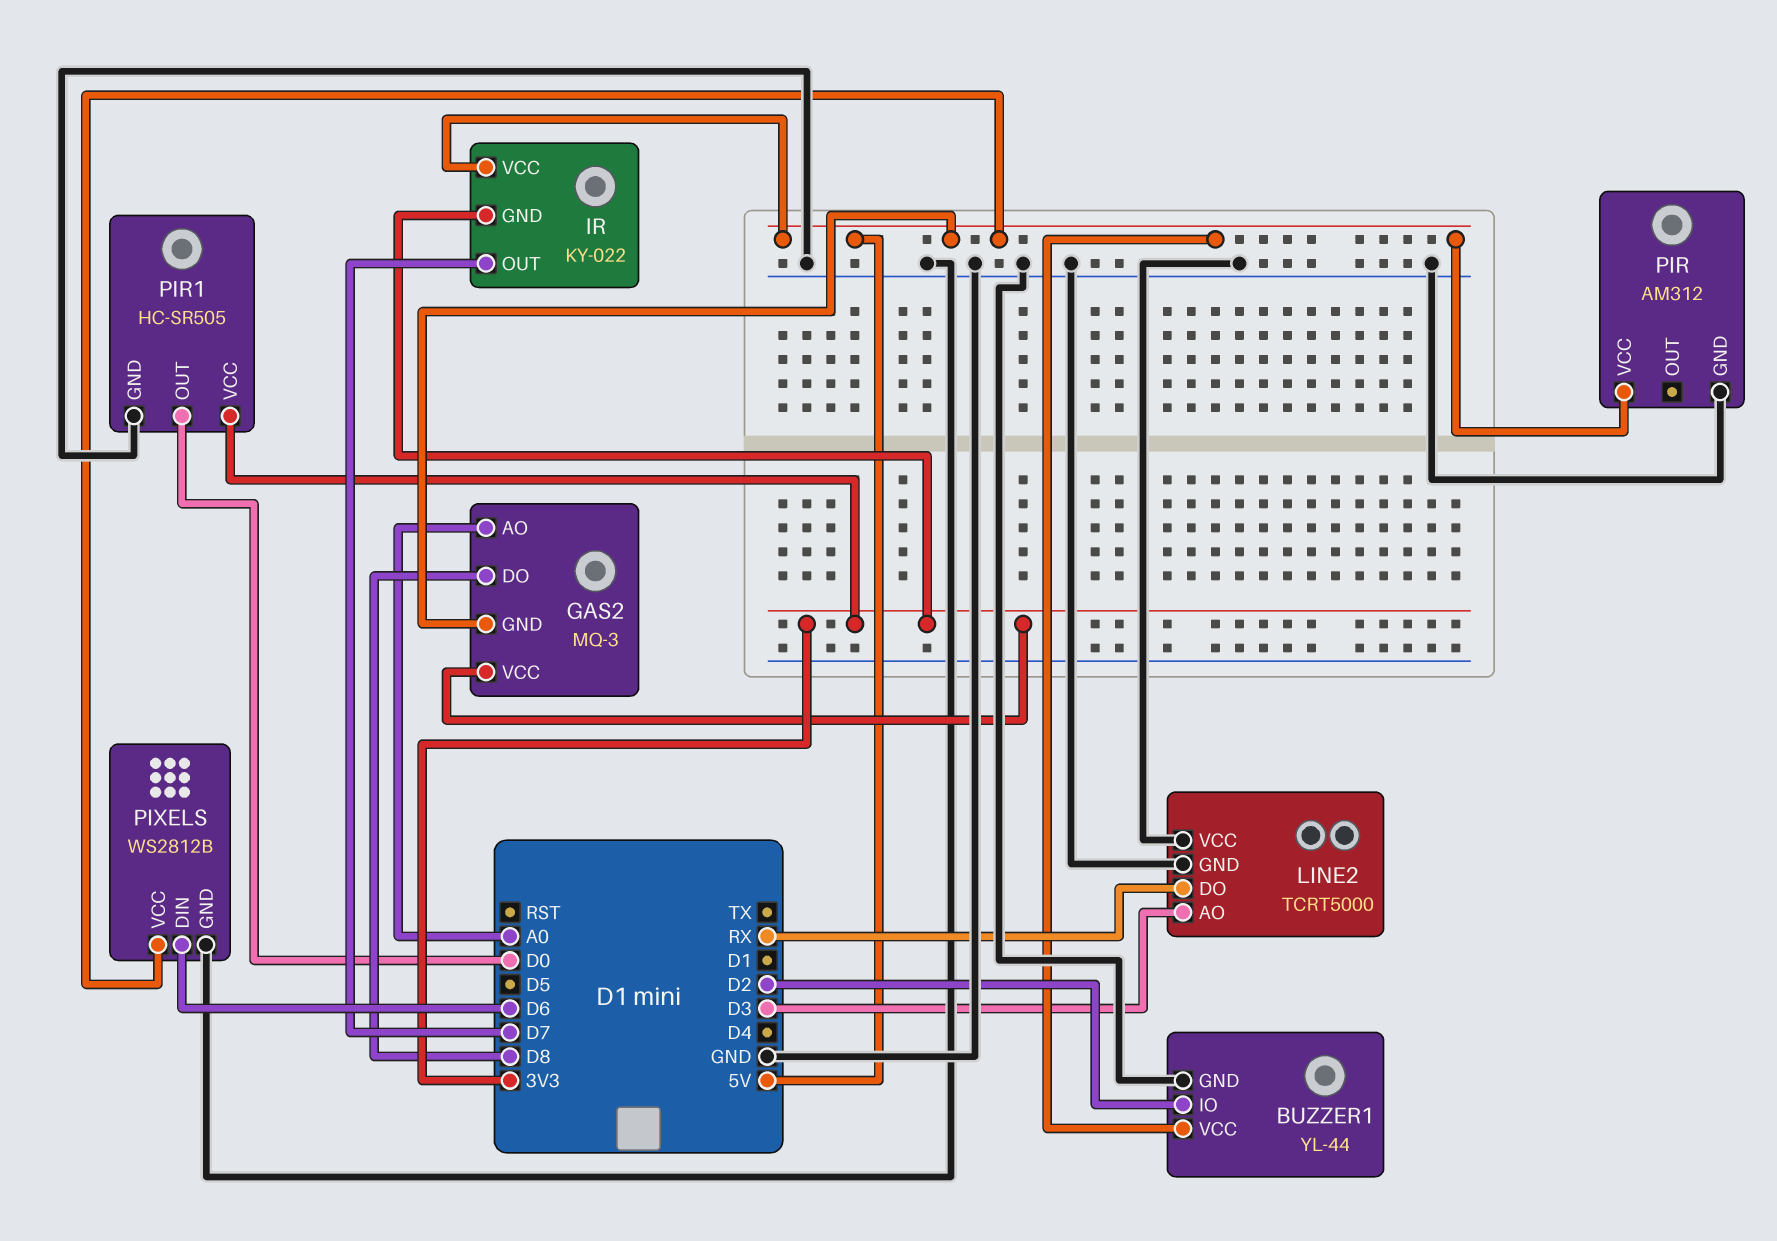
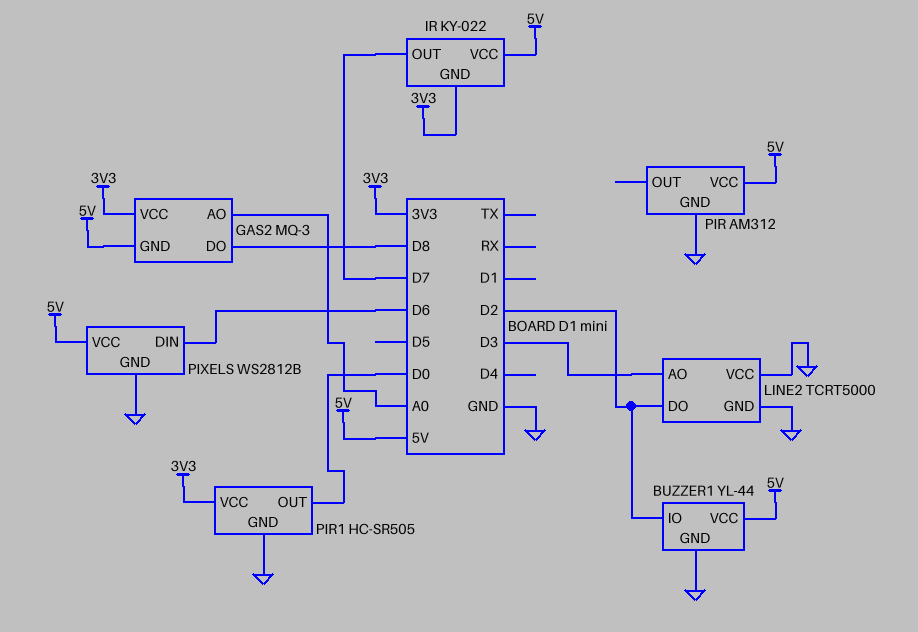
LINE2 pin DO: RX -> D2

